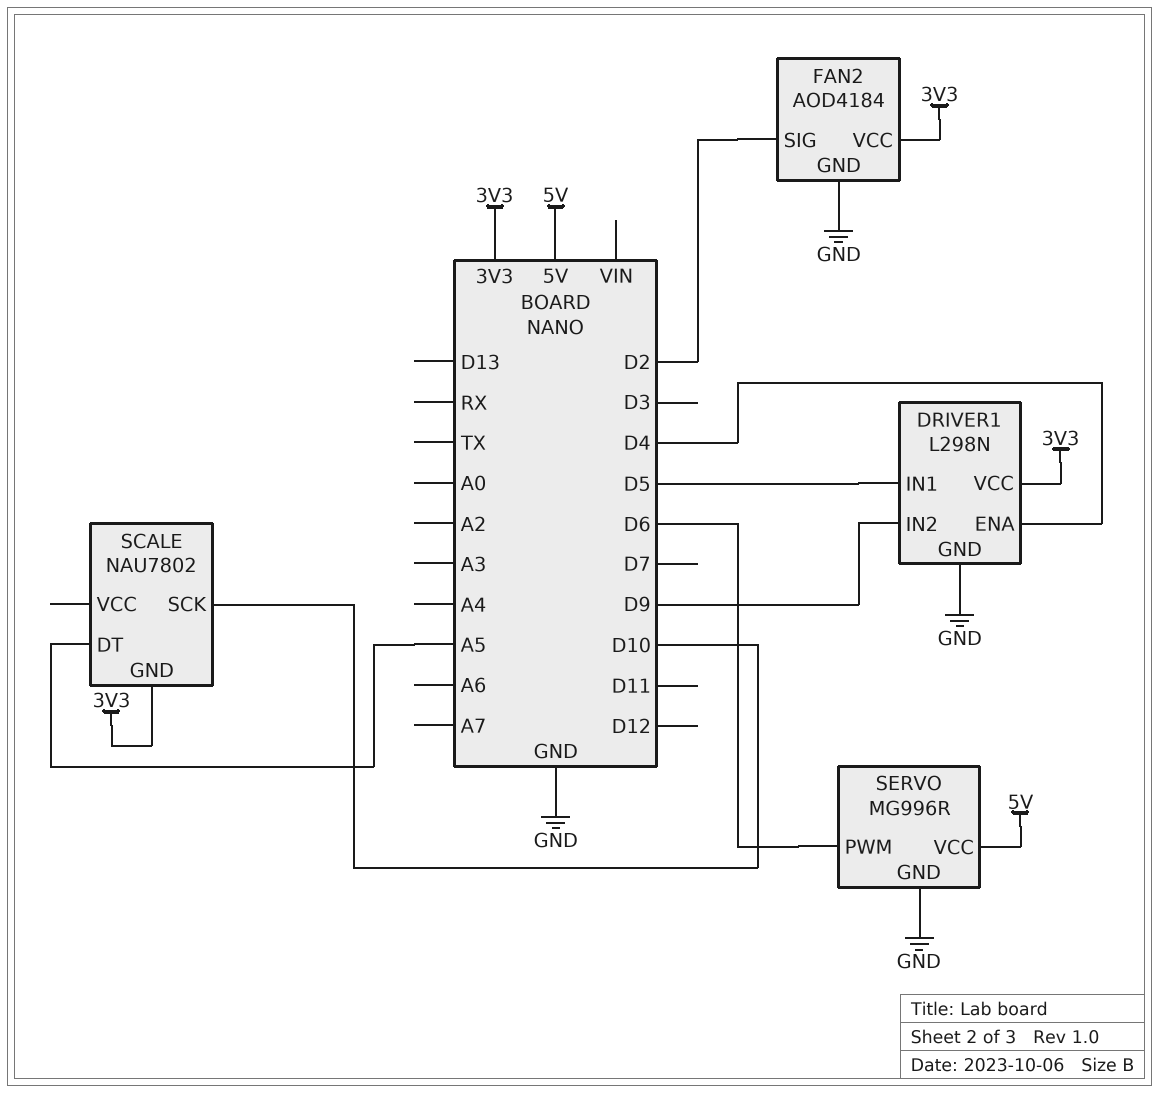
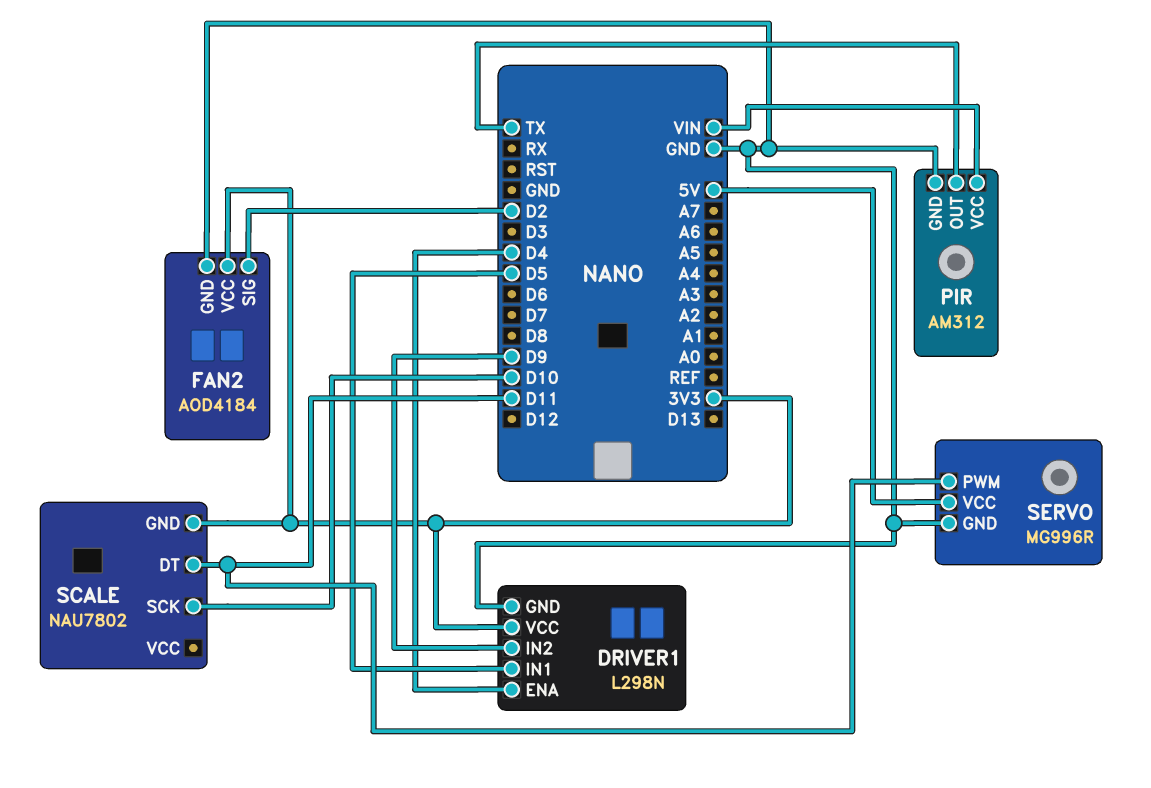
PIR: none -> AM312
PIR pin GND: none -> GND
PIR pin OUT: none -> TX
PIR pin VCC: none -> VIN
SCALE pin DT: A5 -> D11
SERVO pin PWM: D6 -> D11

